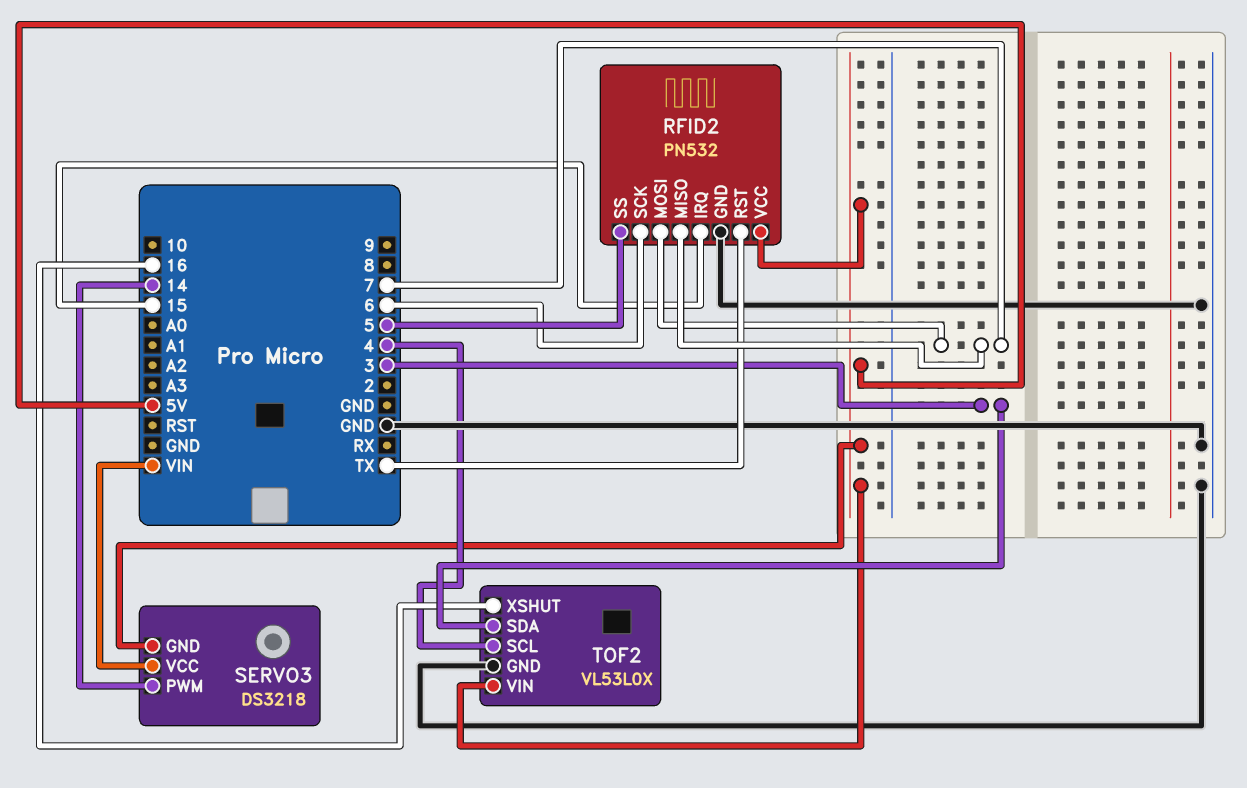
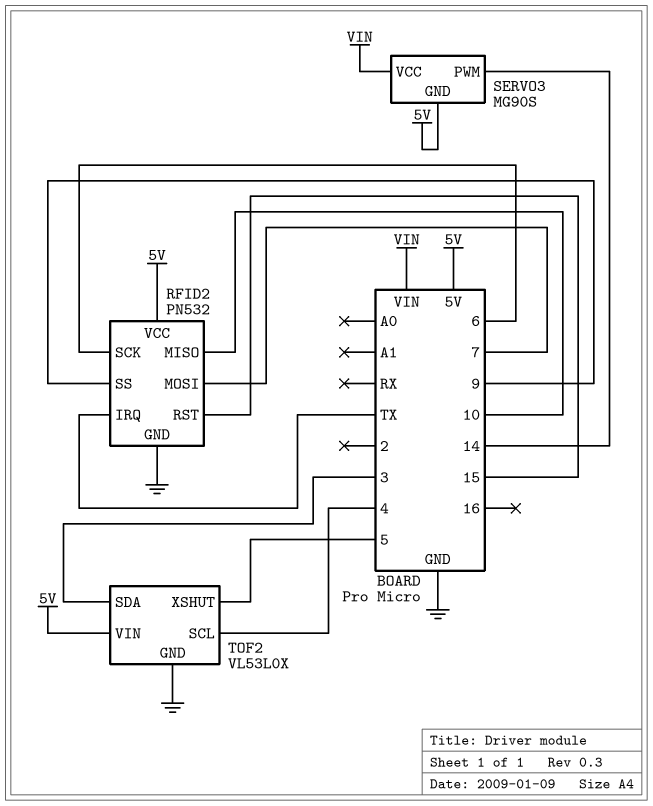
RFID2 pin IRQ: 15 -> TX
RFID2 pin MISO: 7 -> 10
RFID2 pin RST: TX -> 15
RFID2 pin SS: 5 -> 9
SERVO3: DS3218 -> MG90S
TOF2 pin XSHUT: 16 -> 5

